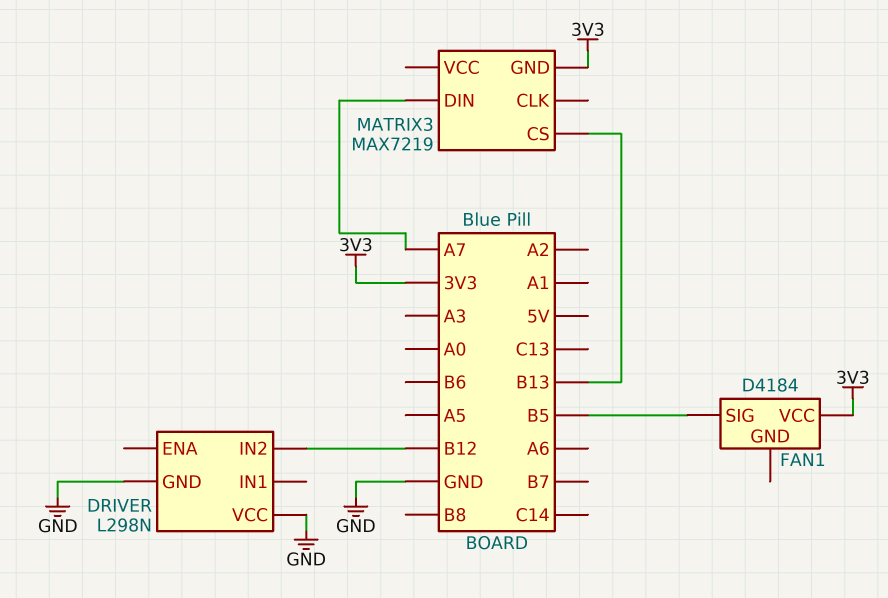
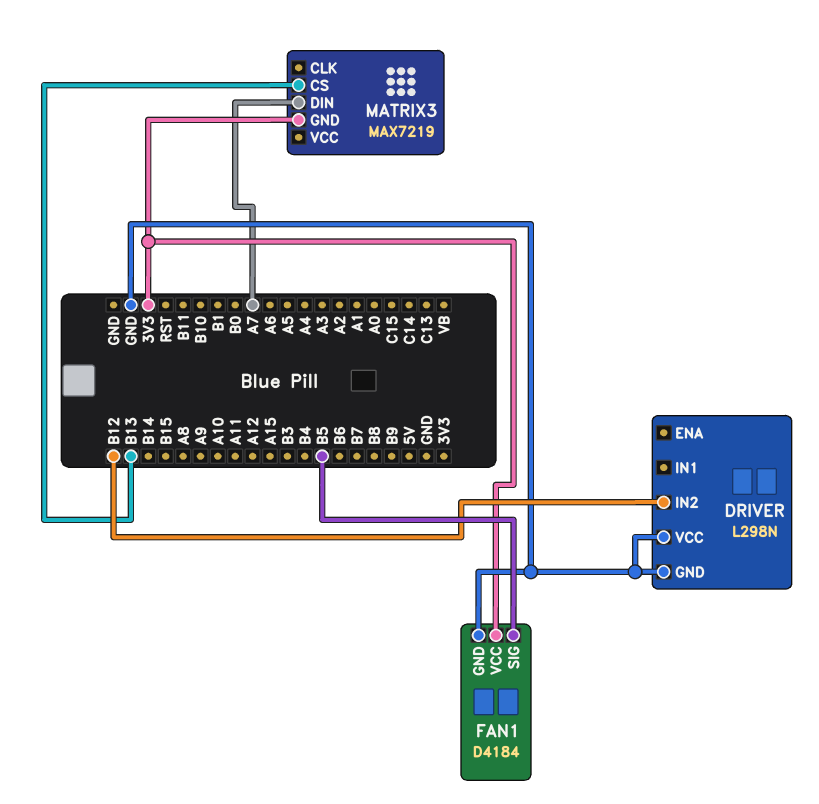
FAN1 pin GND: none -> GND

